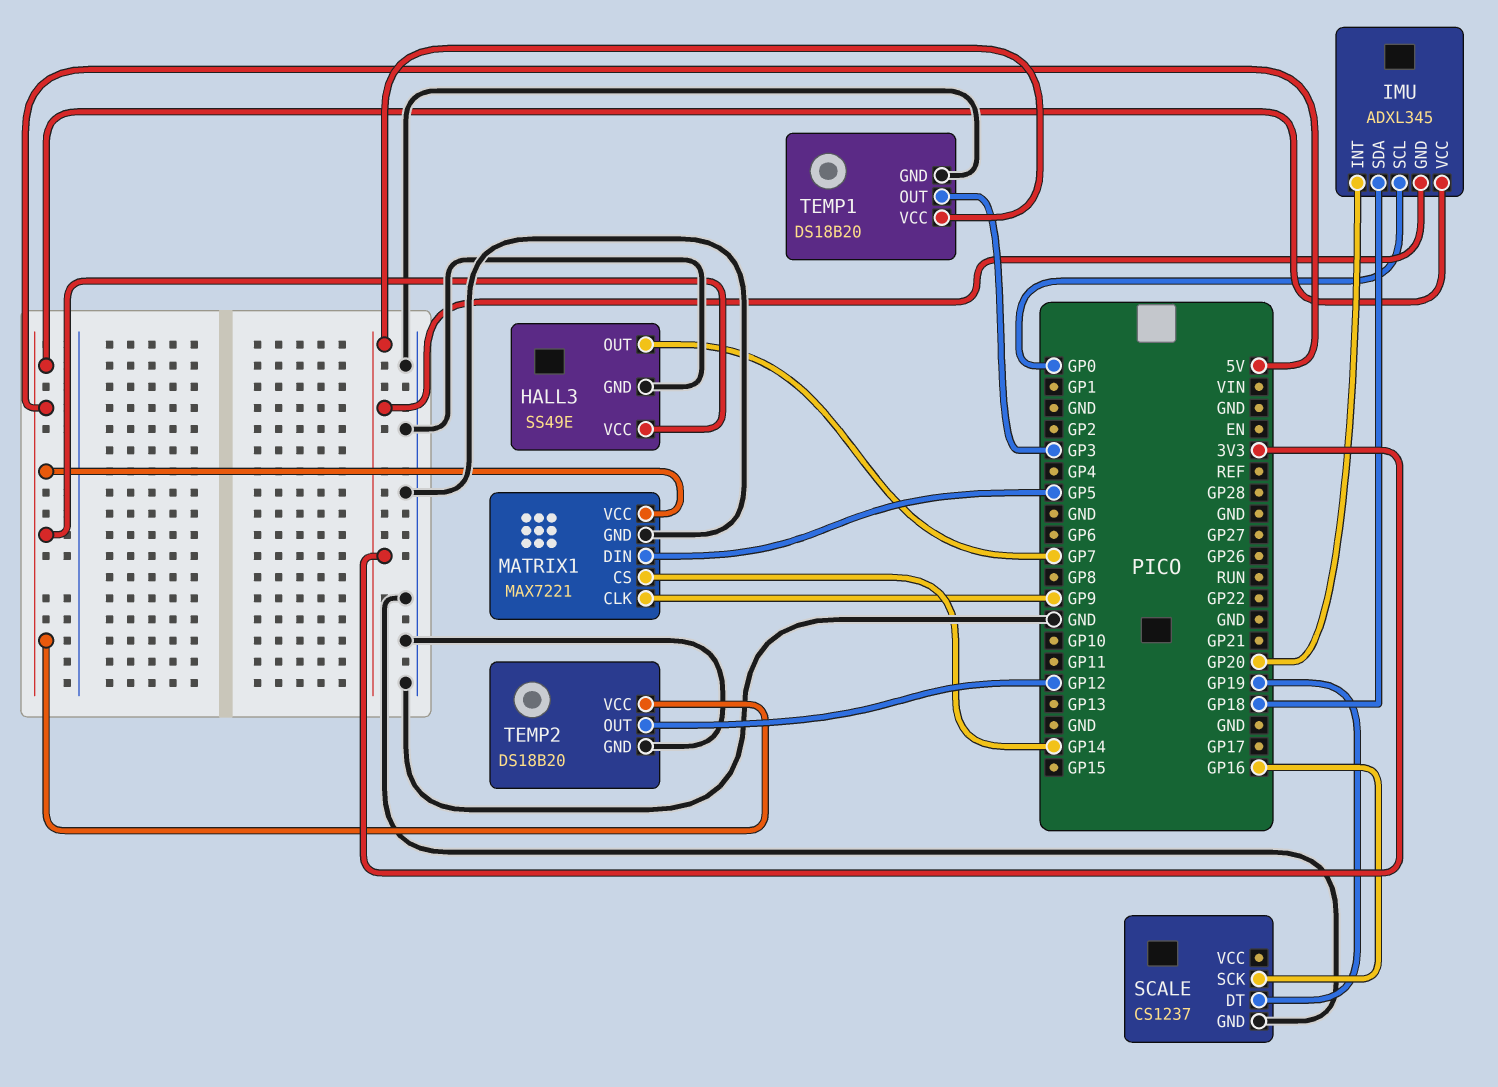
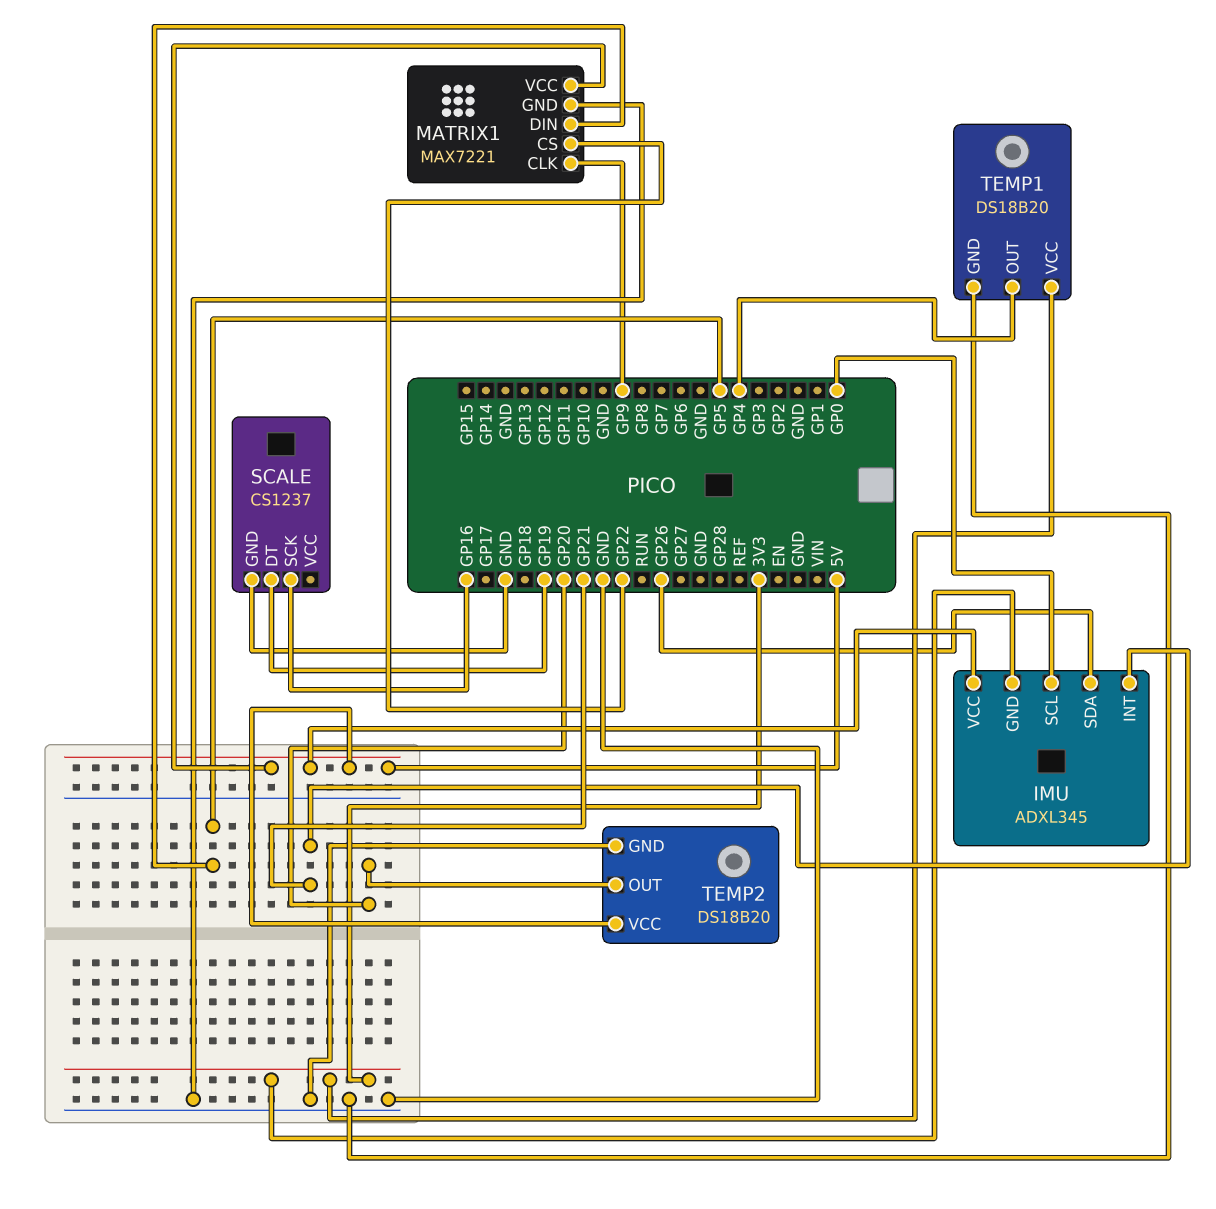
HALL3: SS49E -> none
HALL3 pin GND: GND -> none
HALL3 pin OUT: GP7 -> none
HALL3 pin VCC: 5V -> none
IMU pin INT: GP20 -> GP21
IMU pin SDA: GP18 -> GP26
MATRIX1 pin CS: GP14 -> GP22
TEMP1 pin OUT: GP3 -> GP4
TEMP2 pin OUT: GP12 -> GP20

